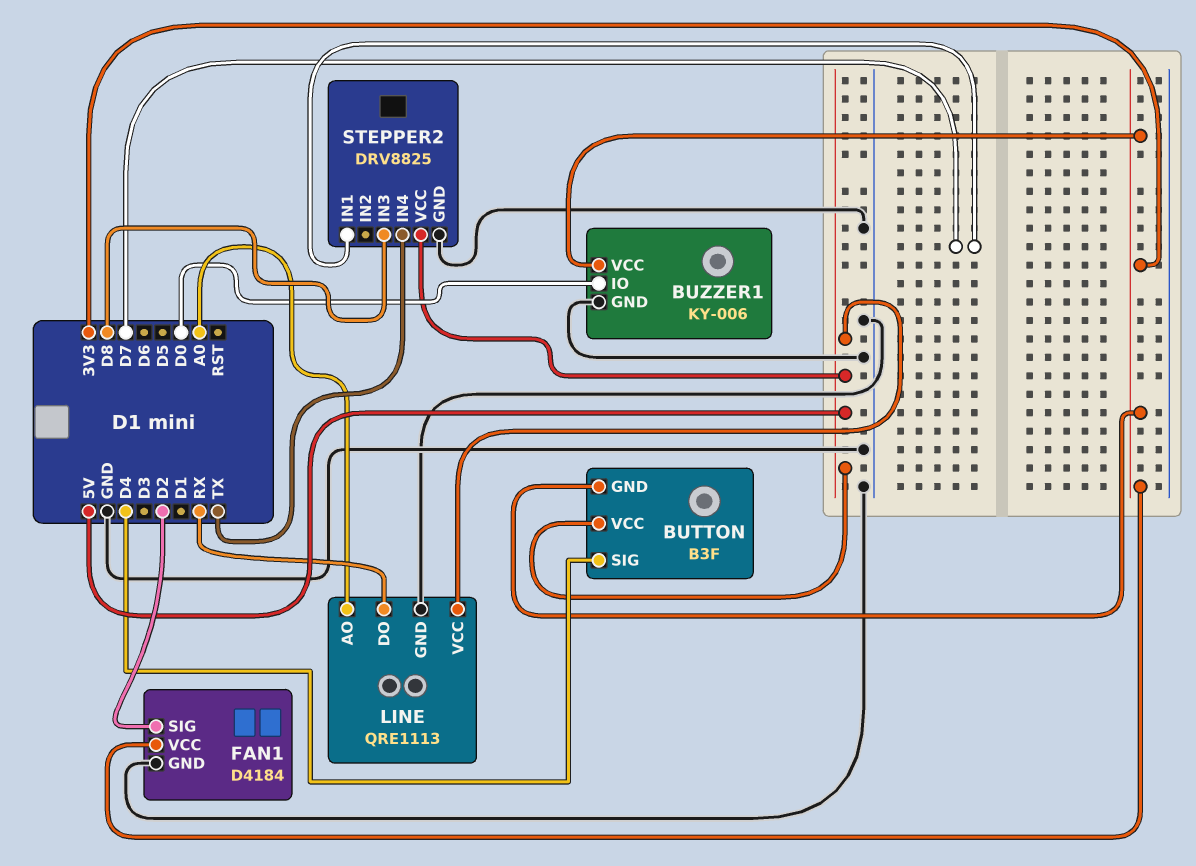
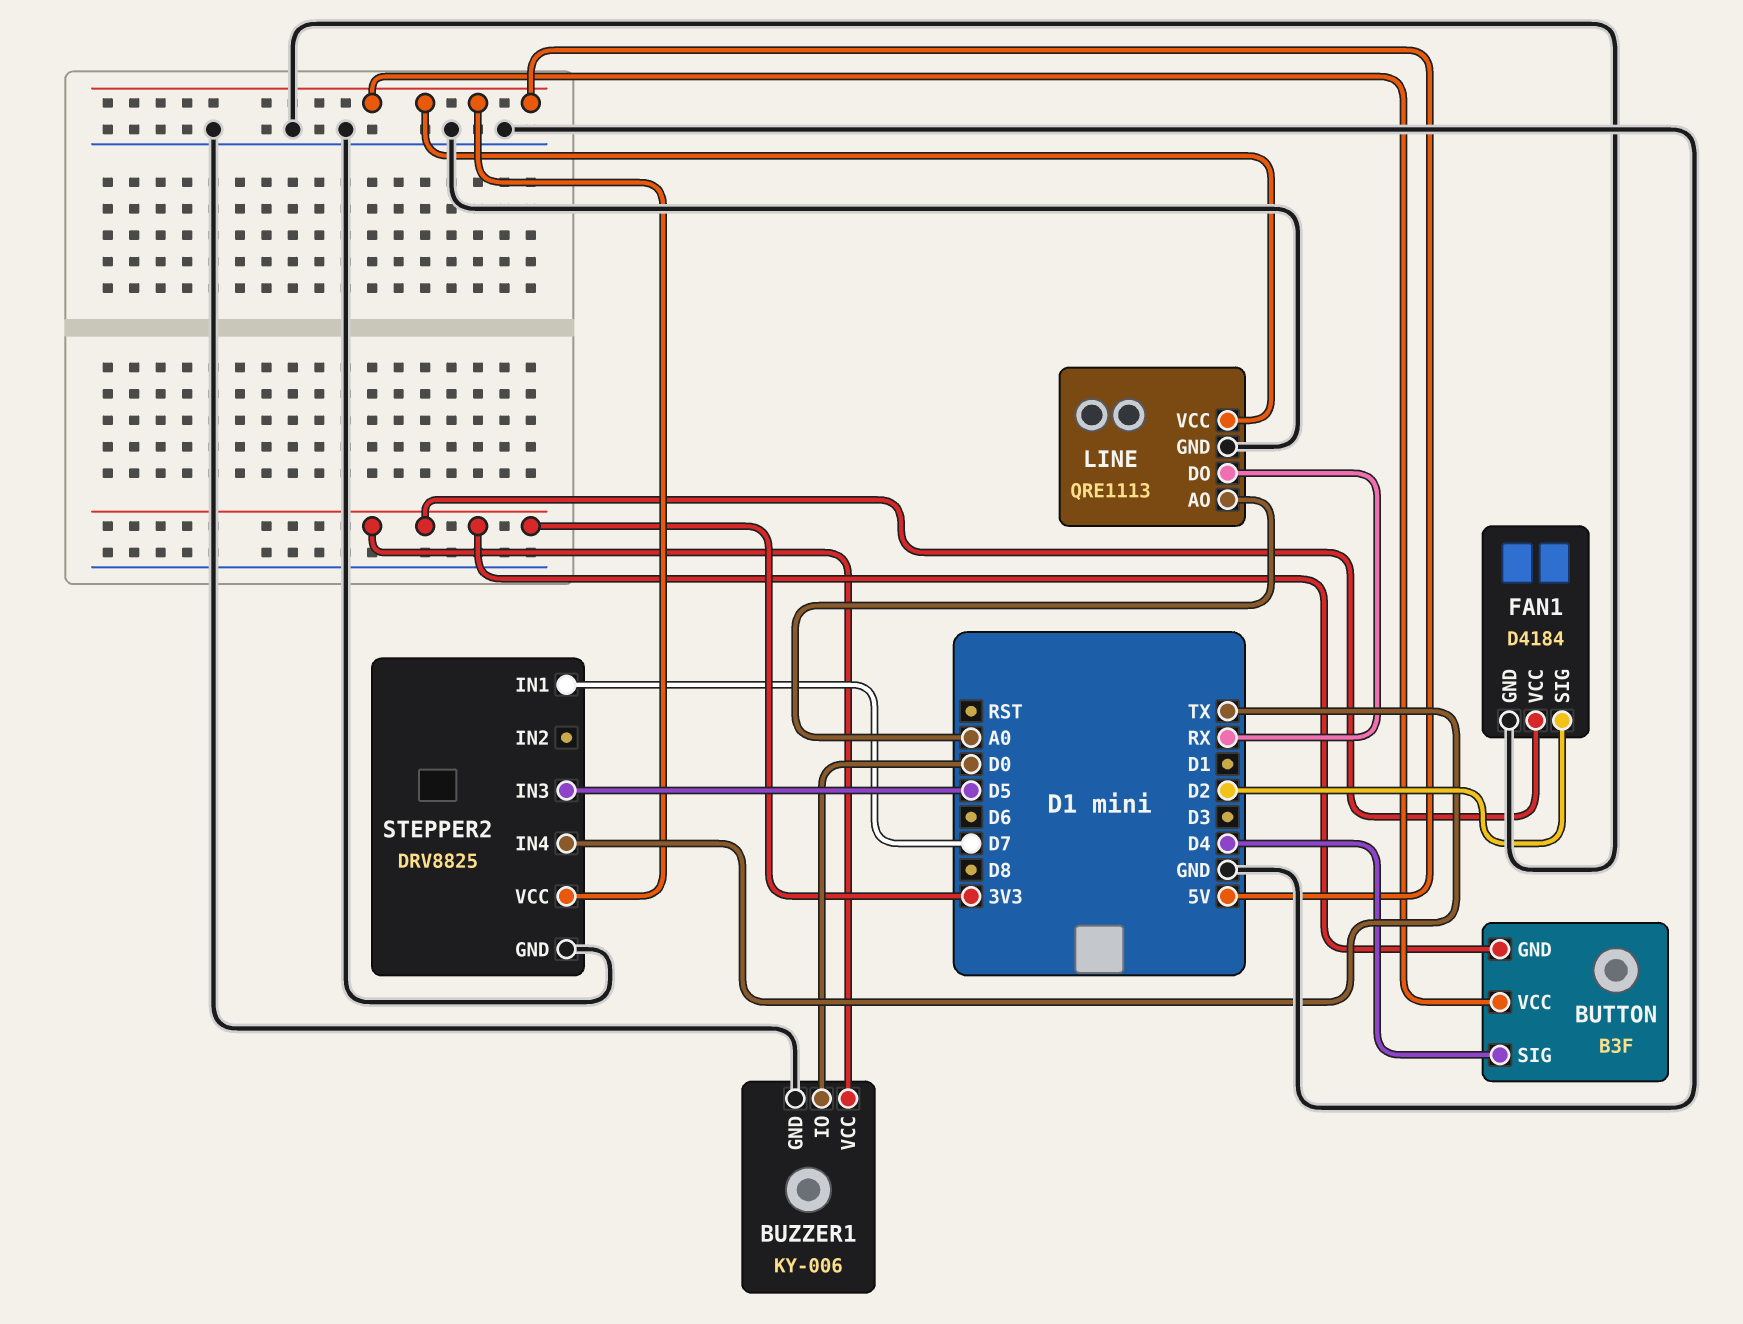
STEPPER2 pin IN3: D8 -> D5

